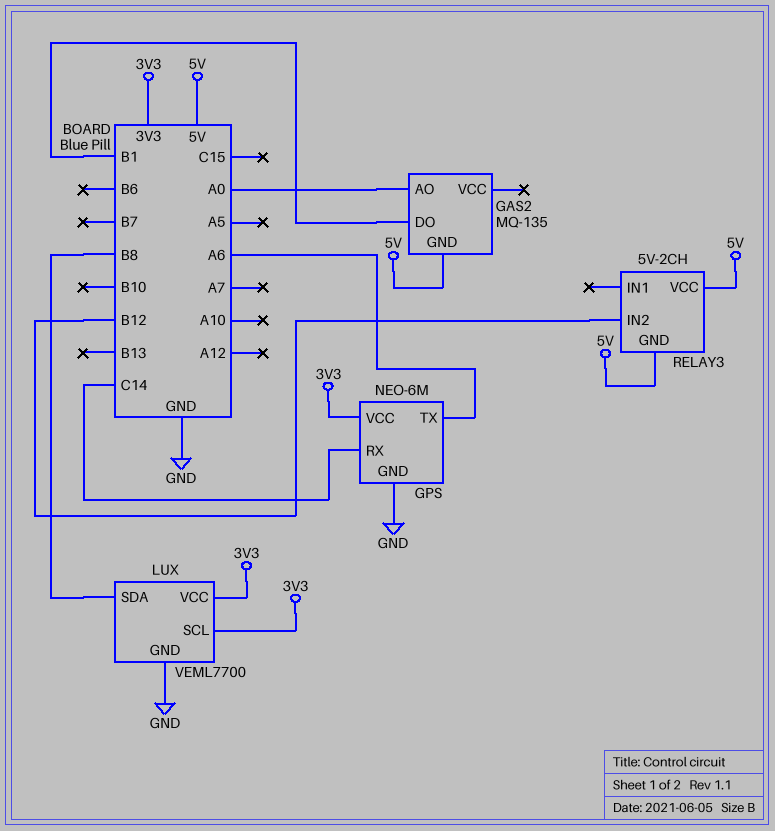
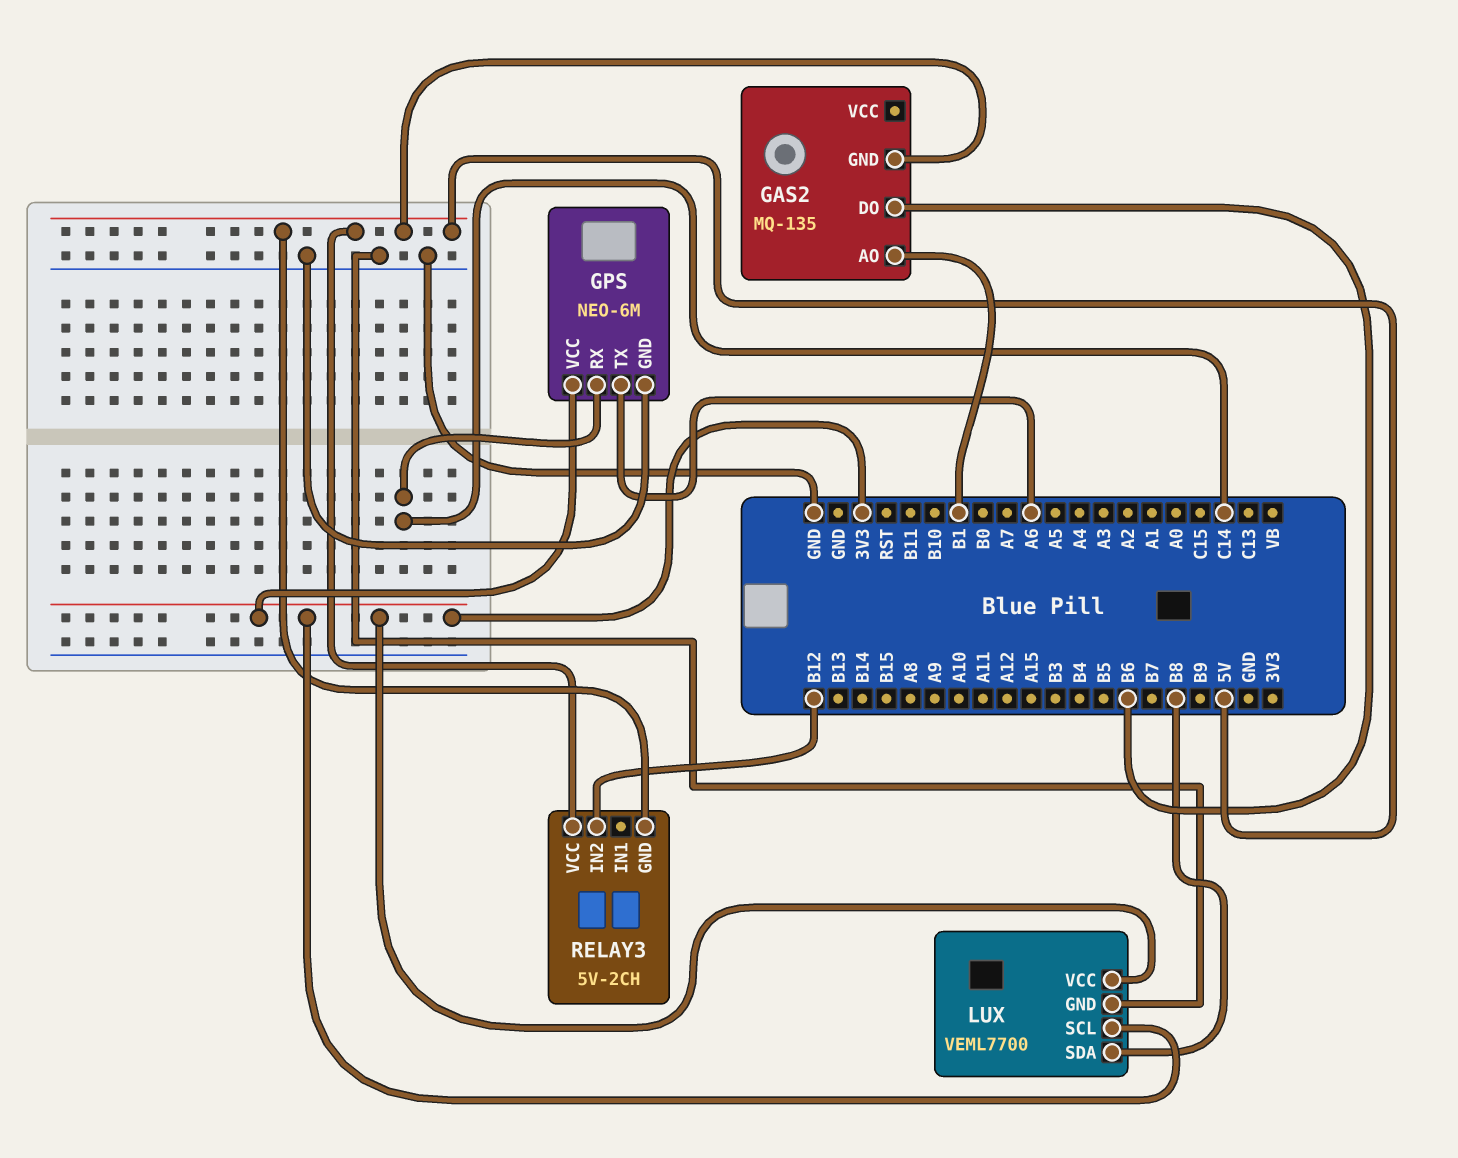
GAS2 pin AO: A0 -> B1
GAS2 pin DO: B1 -> B6

